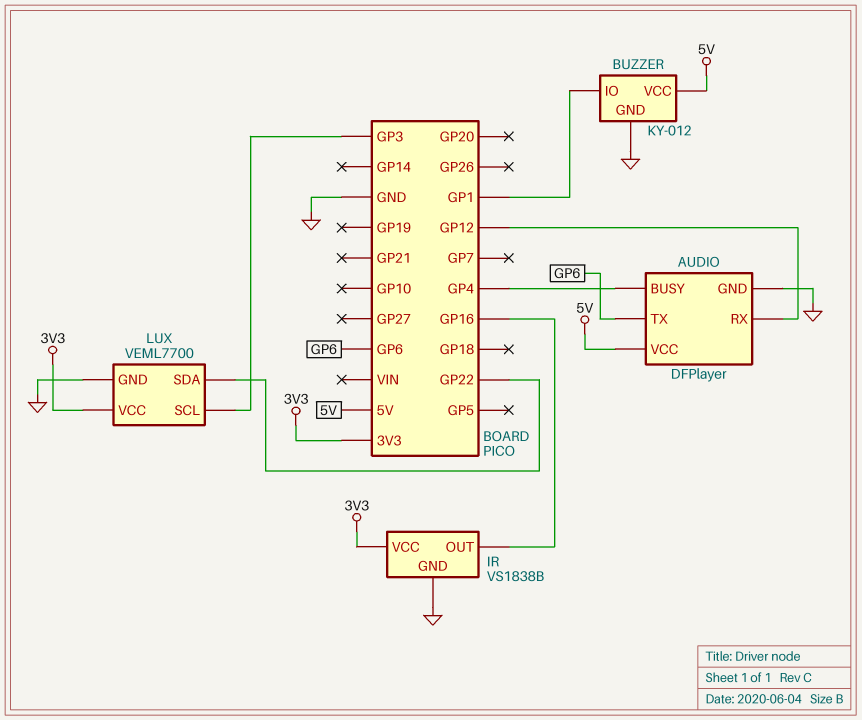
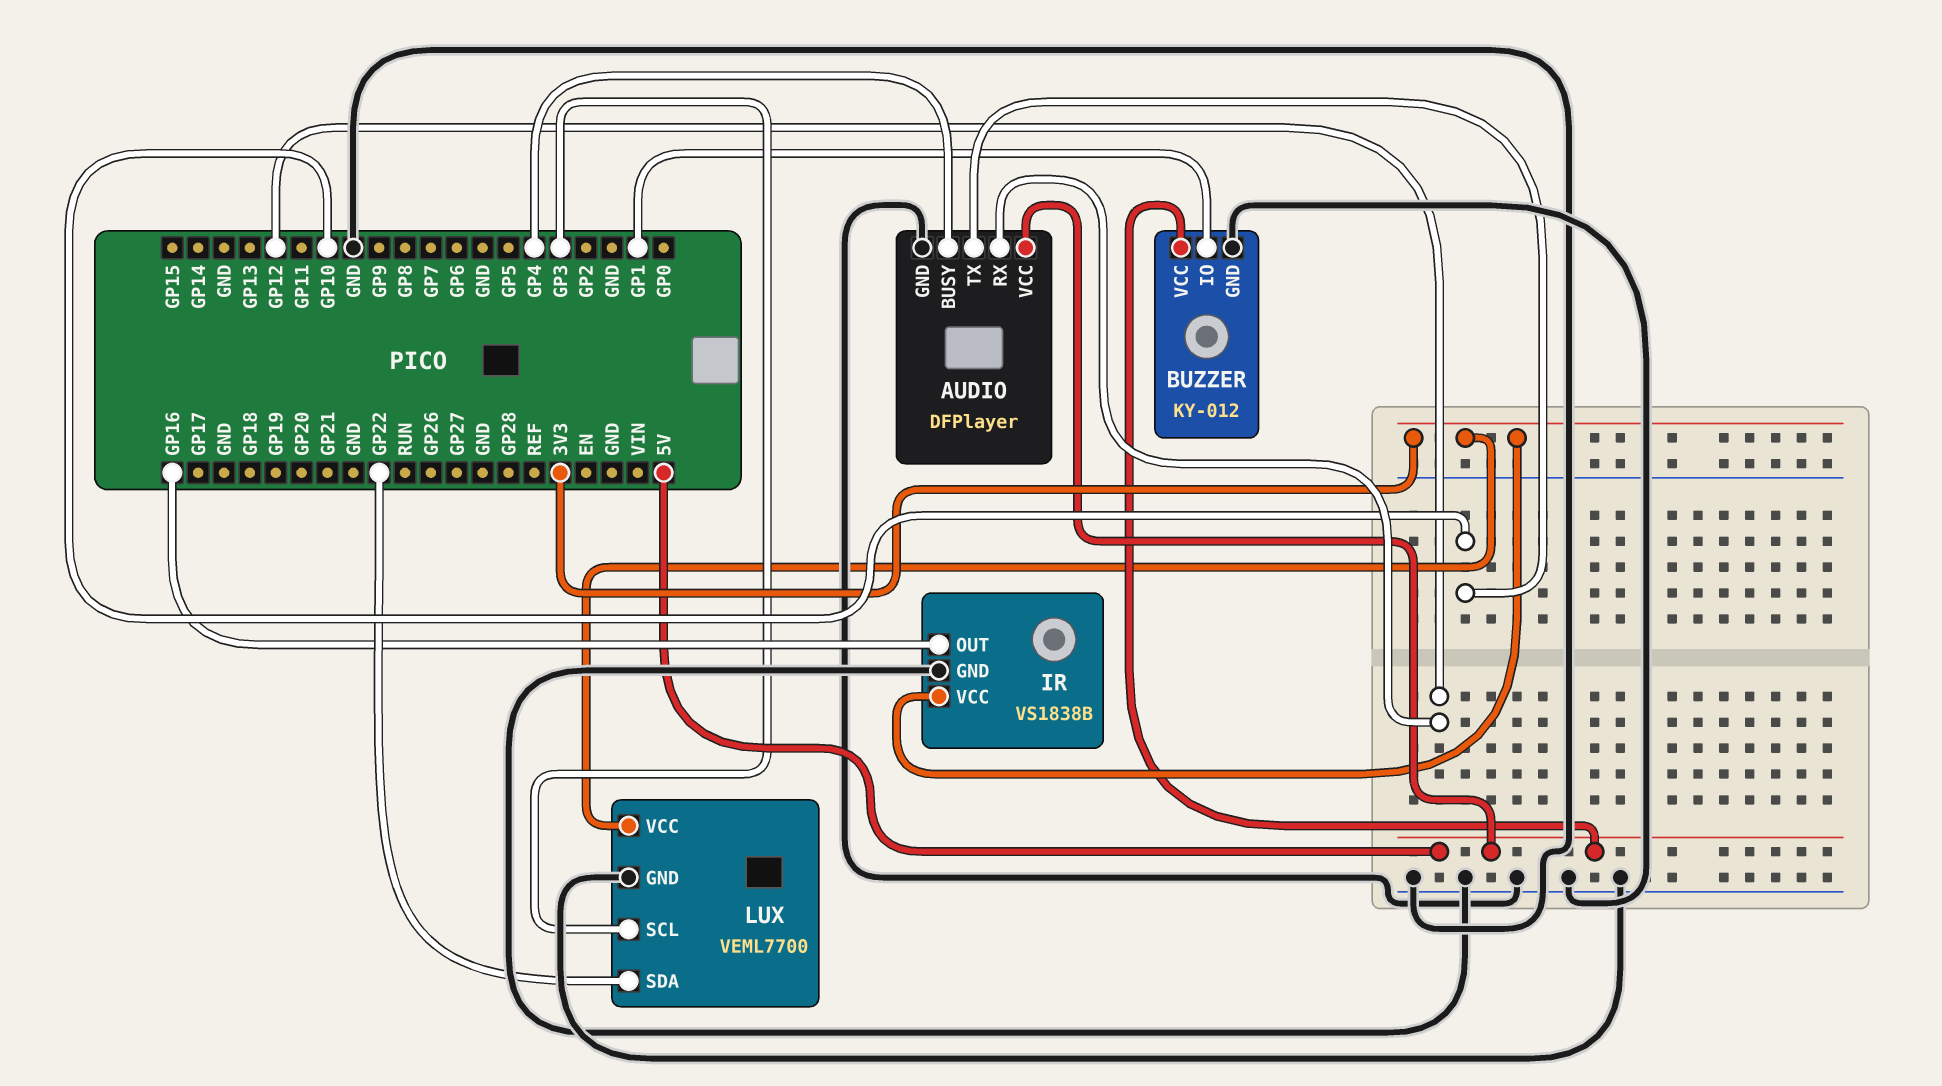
AUDIO pin TX: GP6 -> GP10

